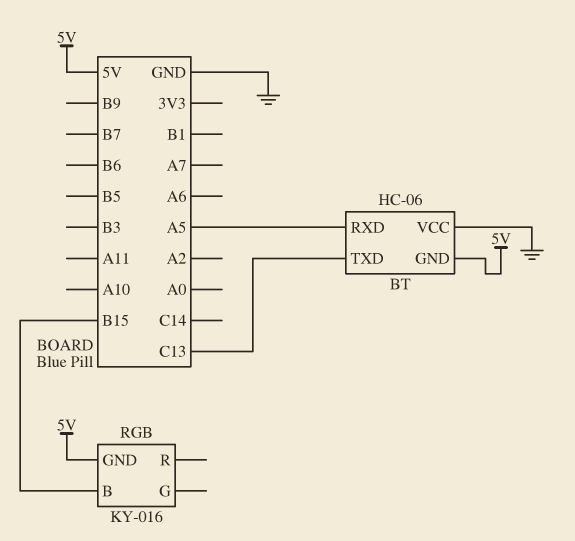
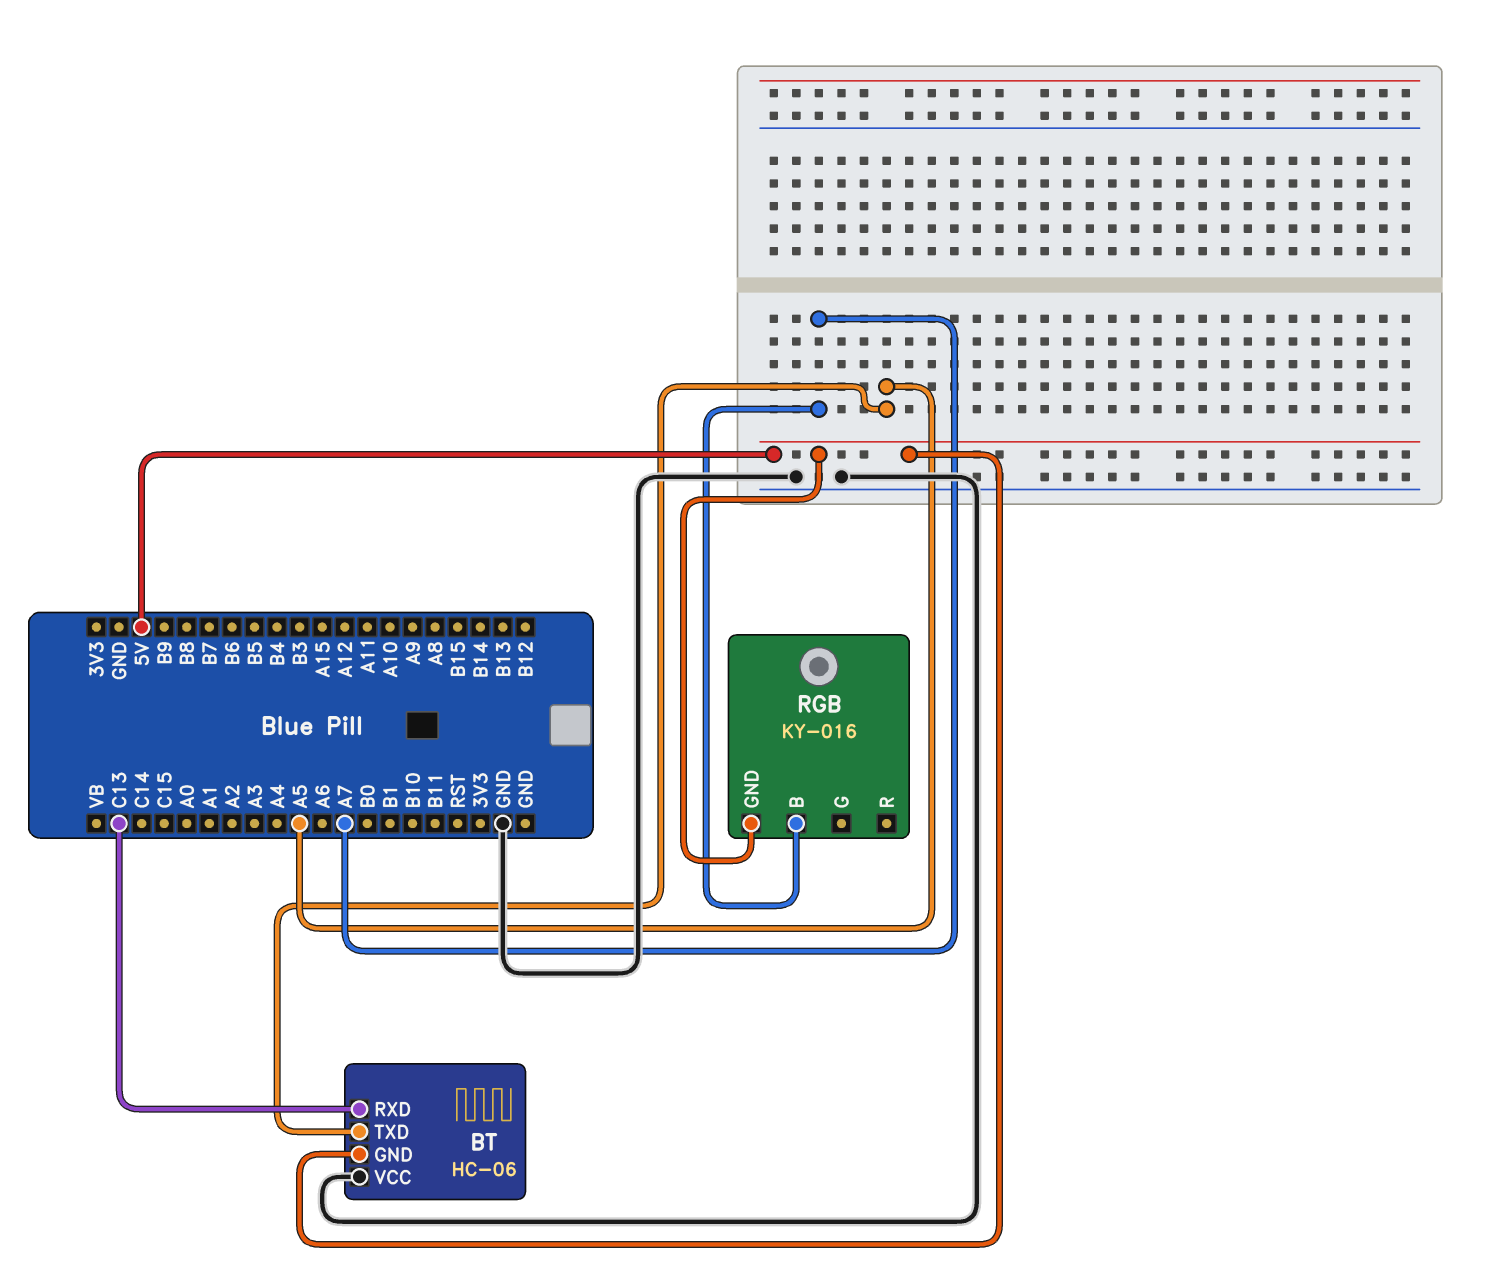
BT pin RXD: A5 -> C13
BT pin TXD: C13 -> A5
RGB pin B: B15 -> A7

